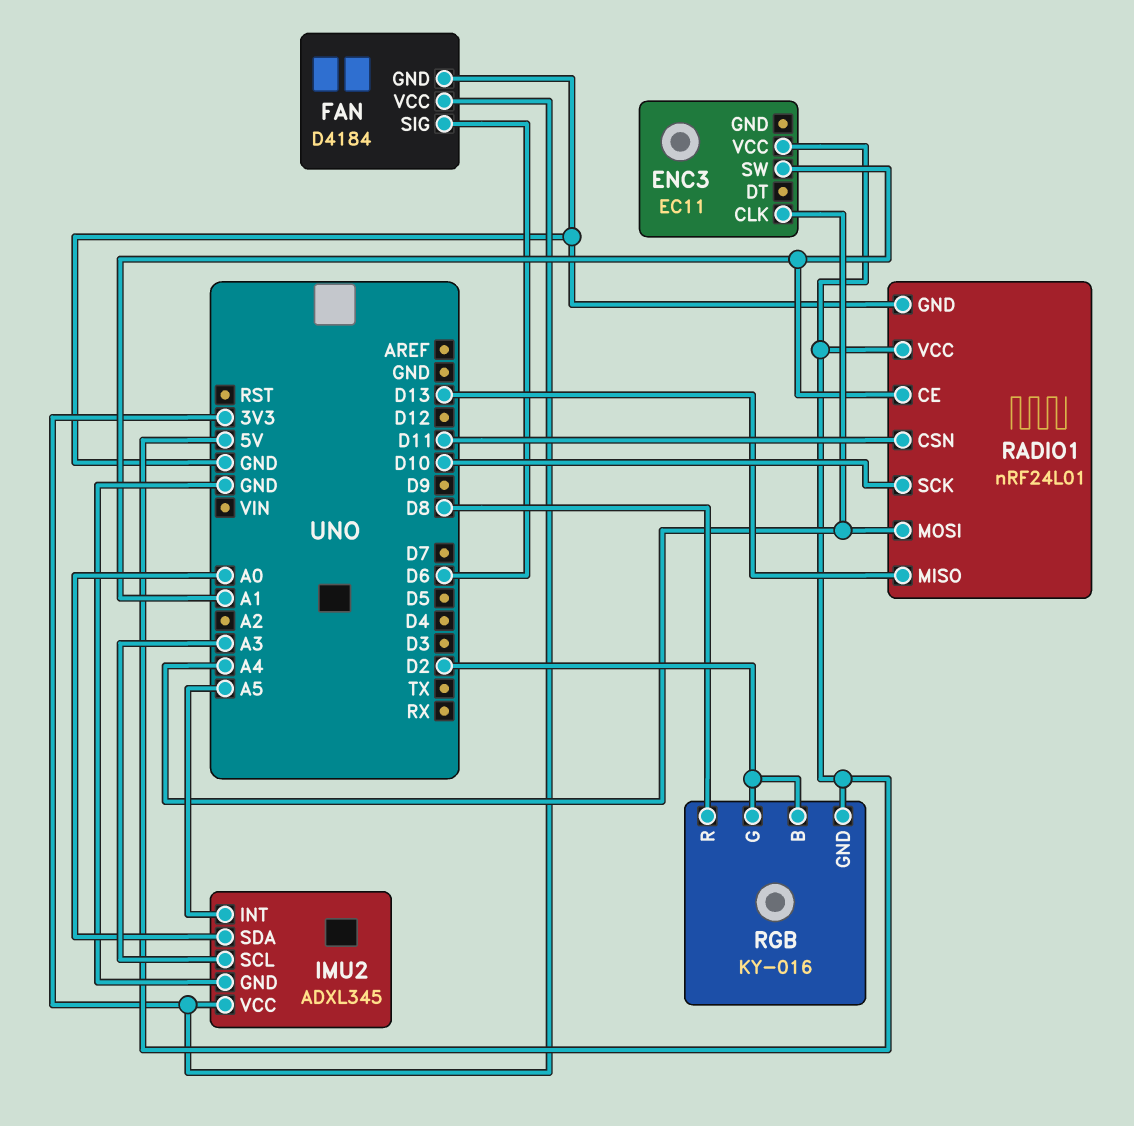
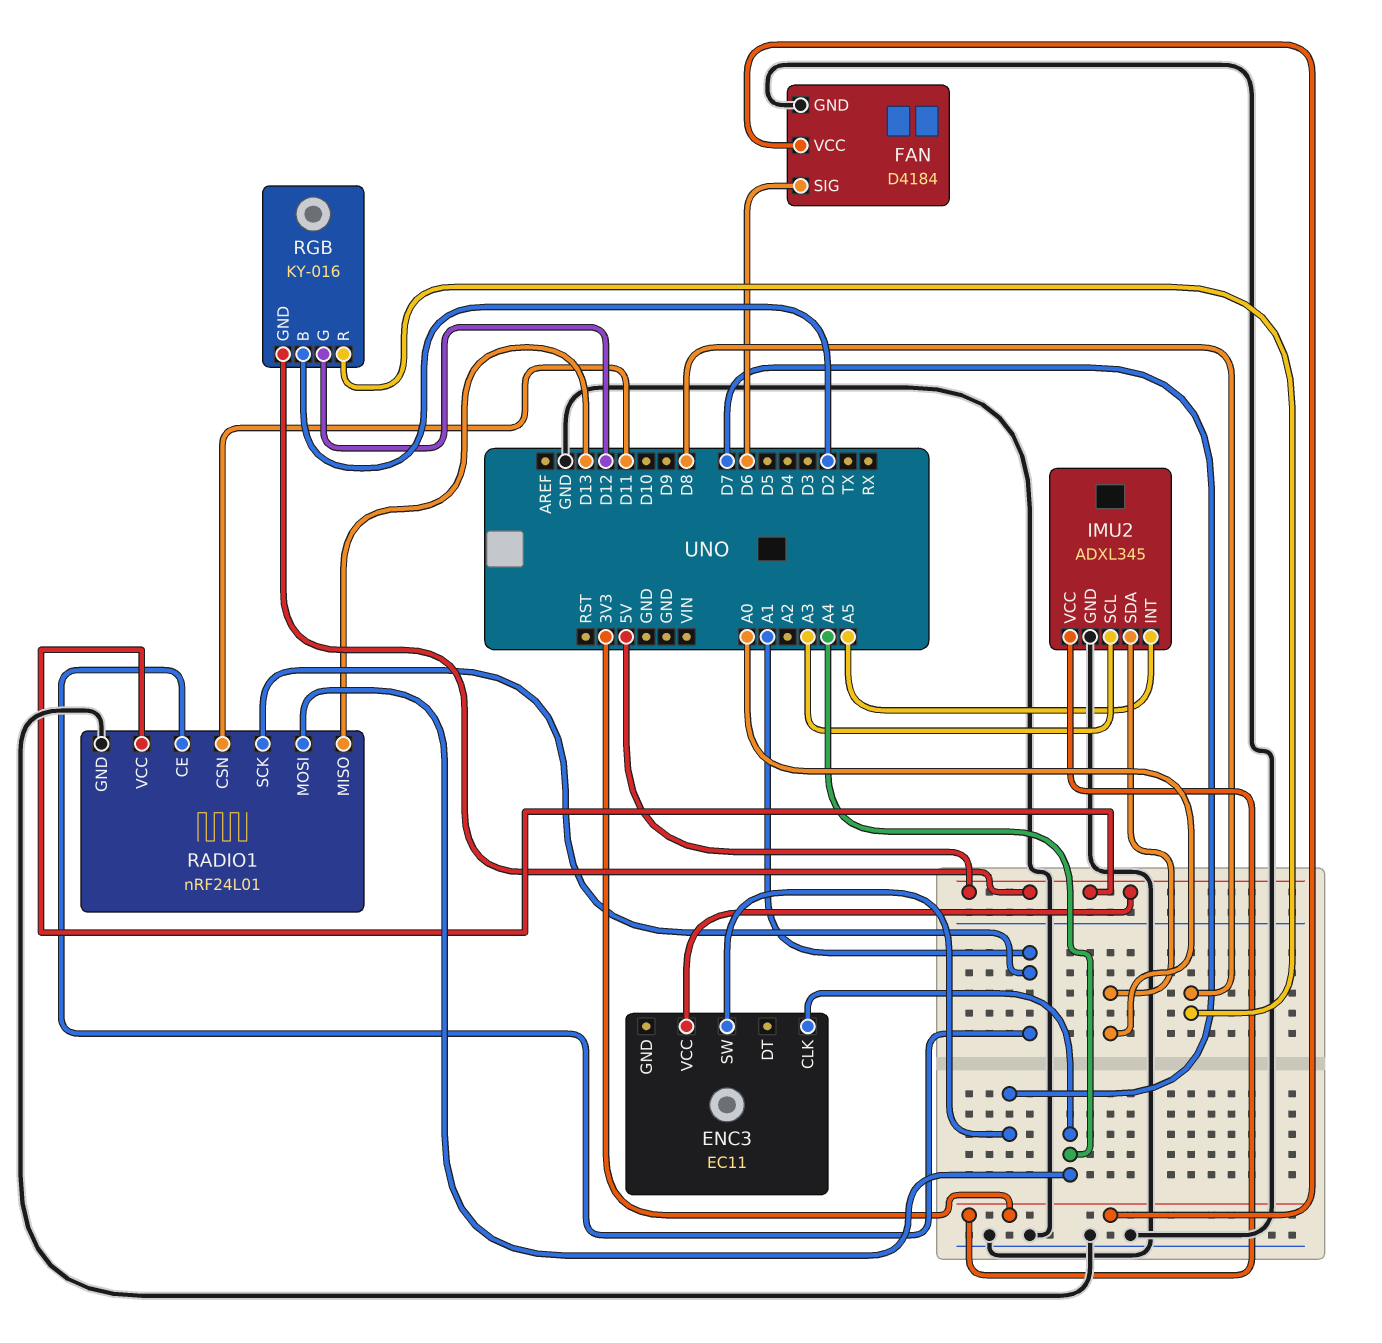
ENC3 pin SW: A1 -> D7
RADIO1 pin SCK: D10 -> A1
RGB pin G: D2 -> D12

